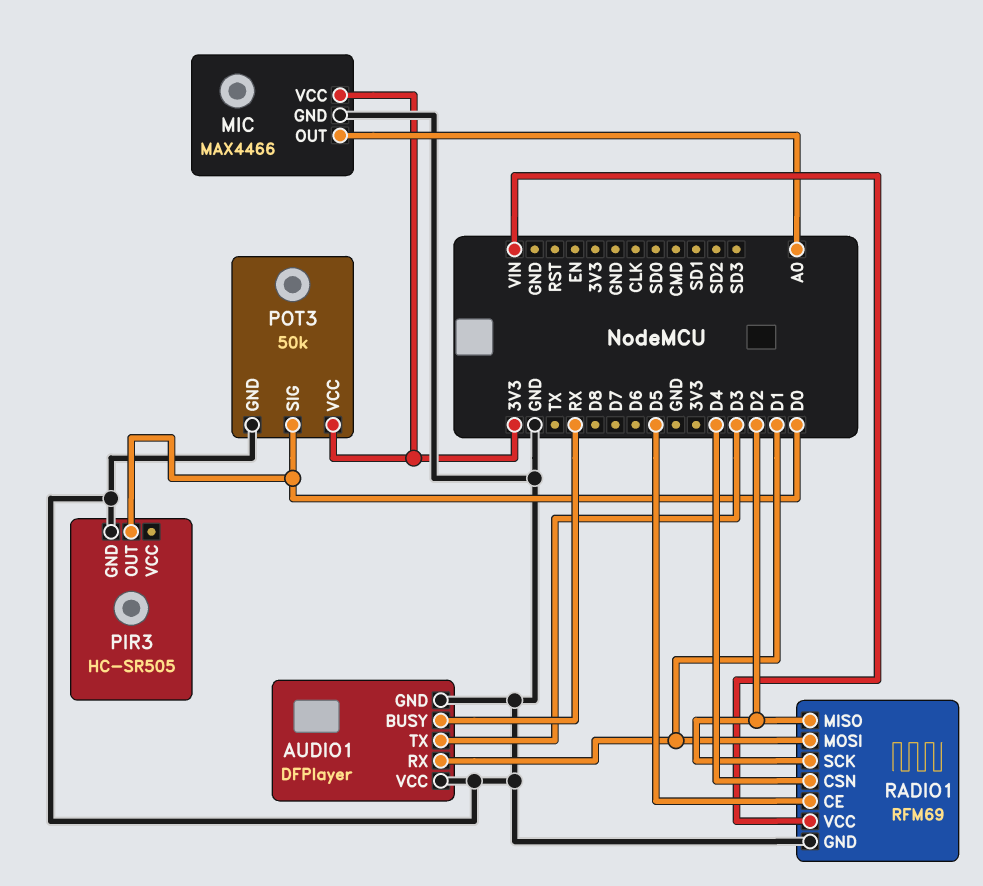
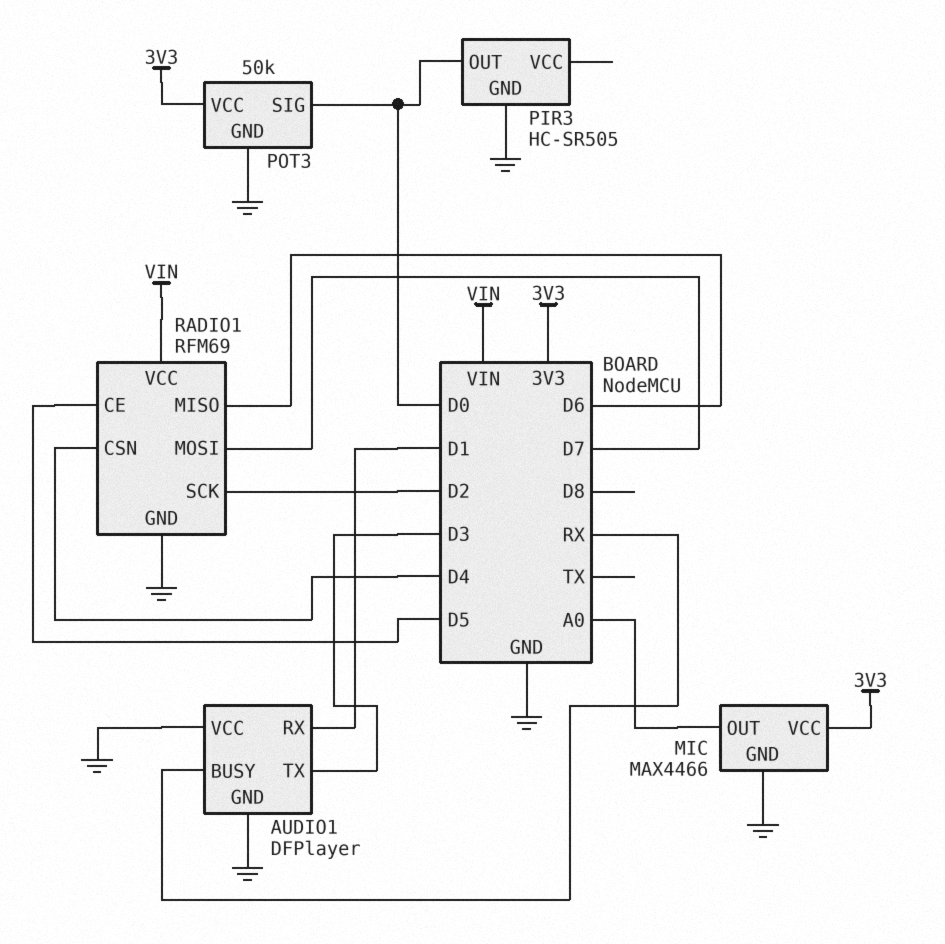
RADIO1 pin MISO: D2 -> D6
RADIO1 pin MOSI: D1 -> D7

